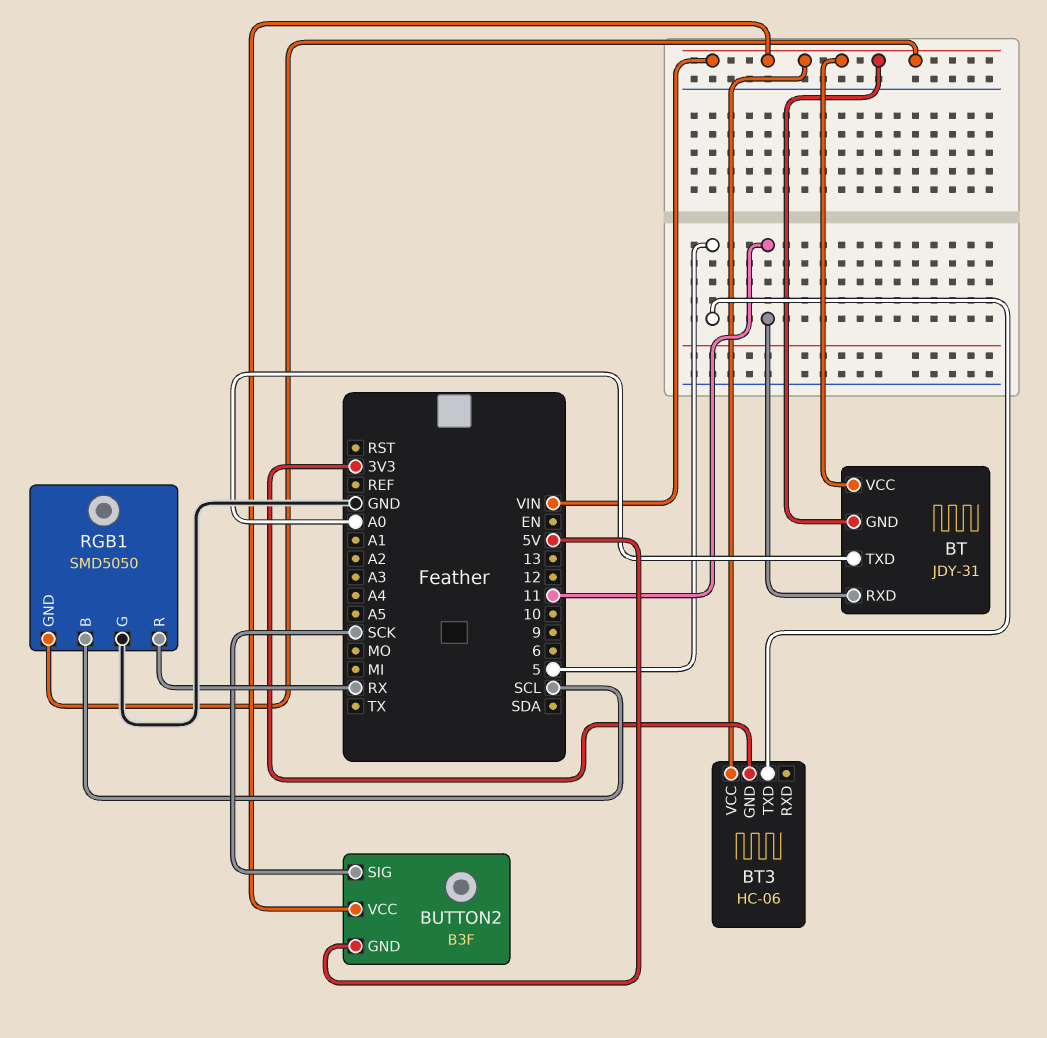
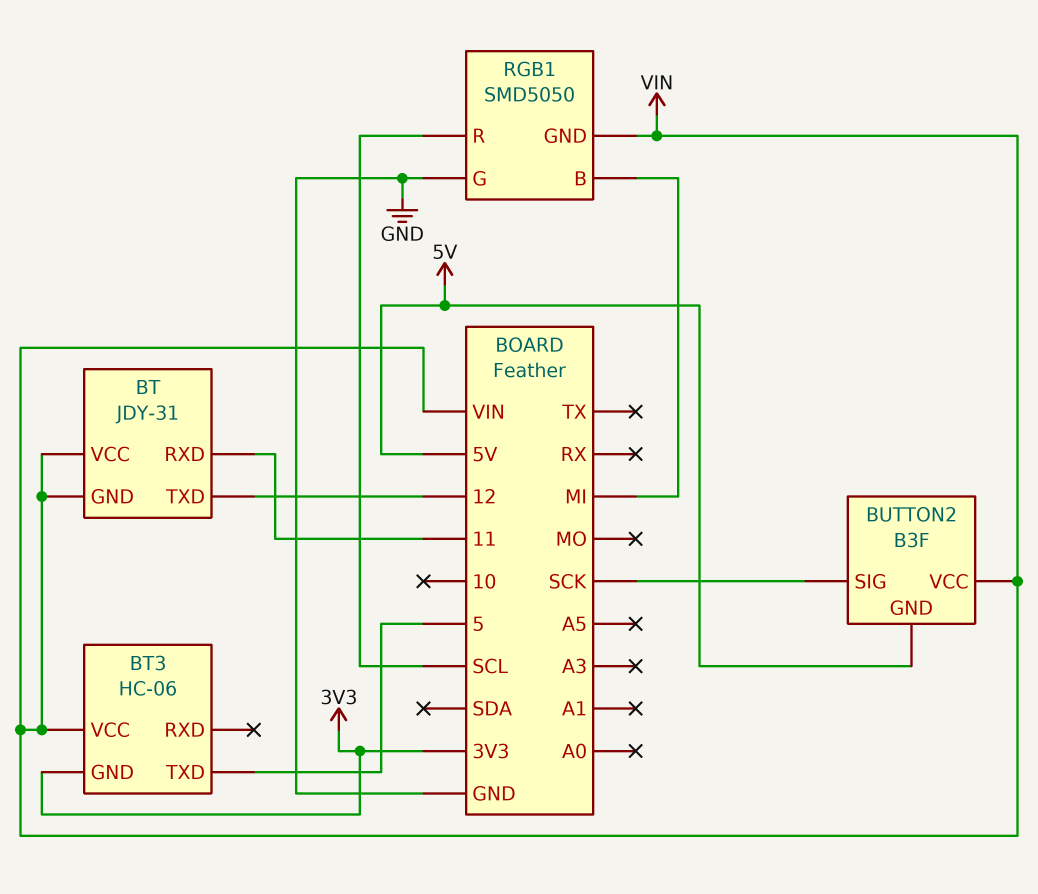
BT pin TXD: A0 -> 12
RGB1 pin B: SCL -> MI
RGB1 pin R: RX -> SCL

